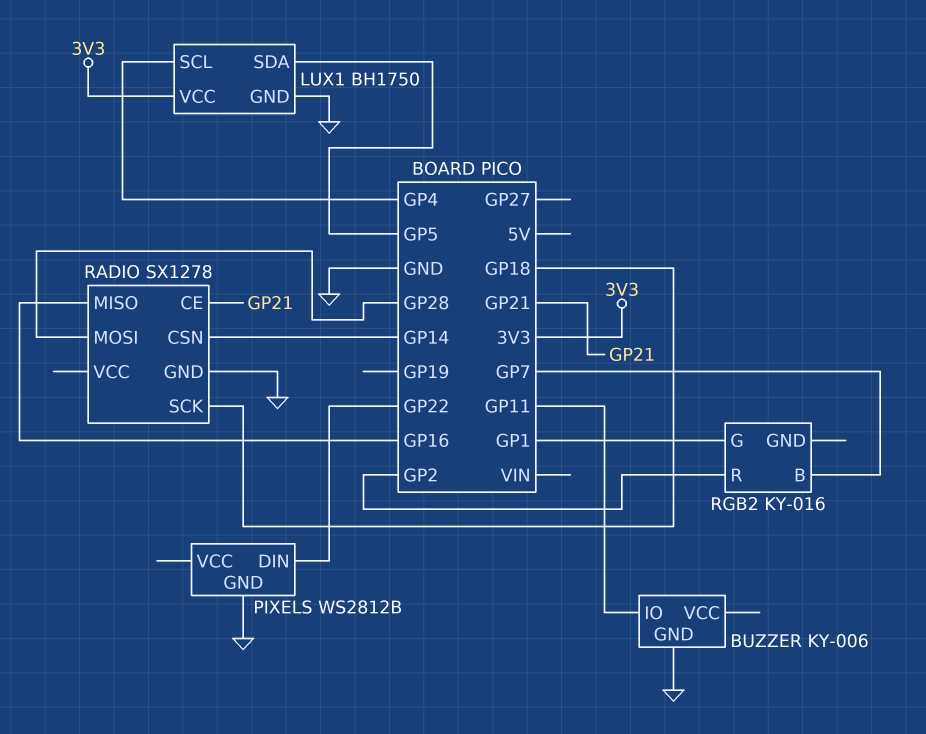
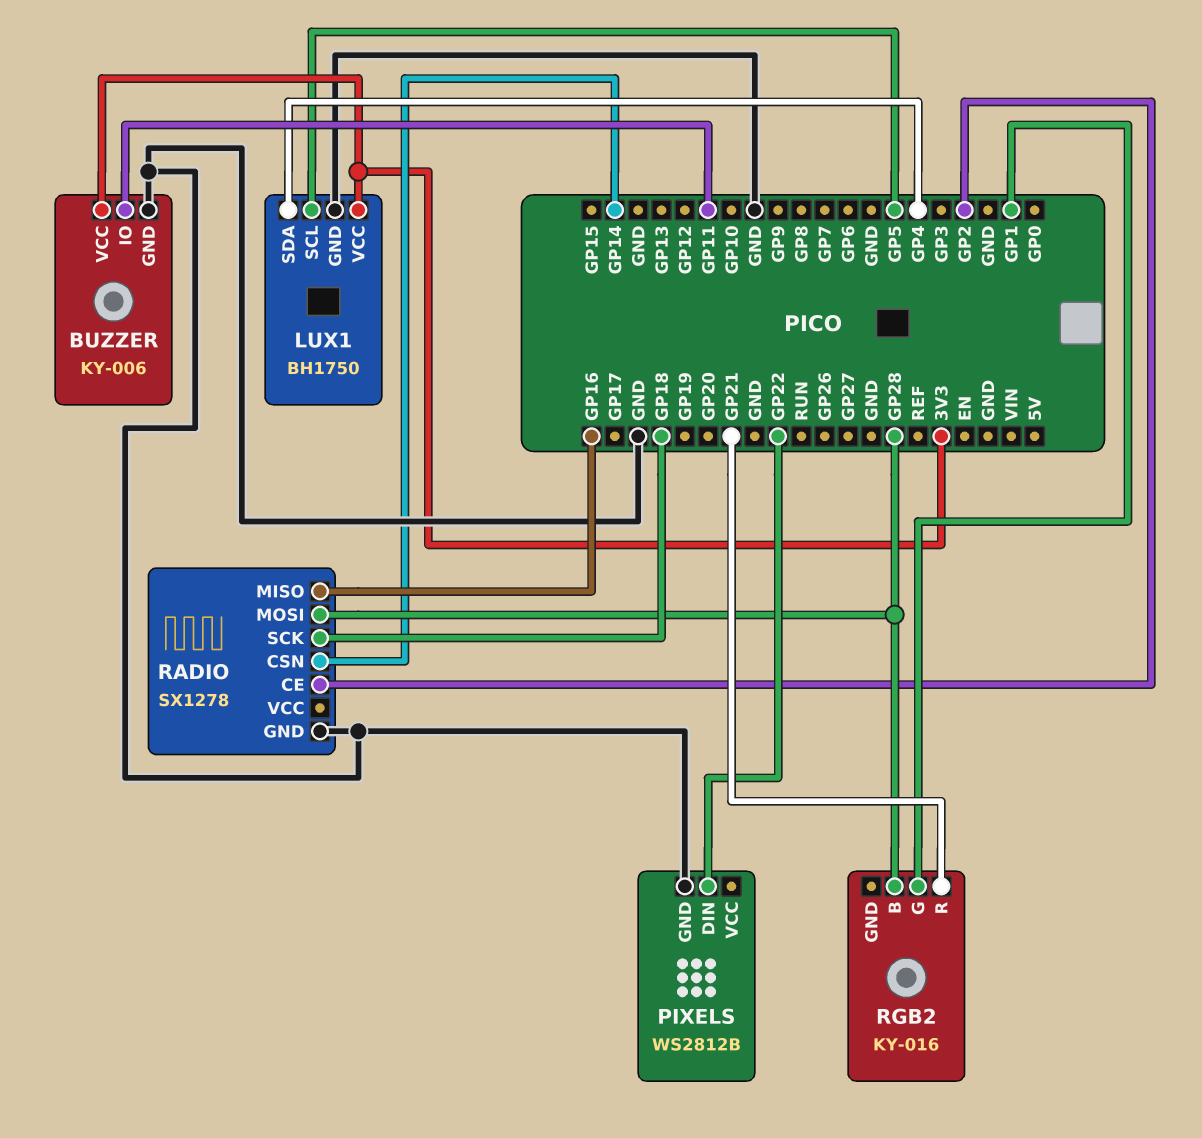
BUZZER pin VCC: none -> 3V3
LUX1 pin SCL: GP4 -> GP5
LUX1 pin SDA: GP5 -> GP4
RADIO pin CE: GP21 -> GP2
RGB2 pin B: GP7 -> GP28
RGB2 pin R: GP2 -> GP21

